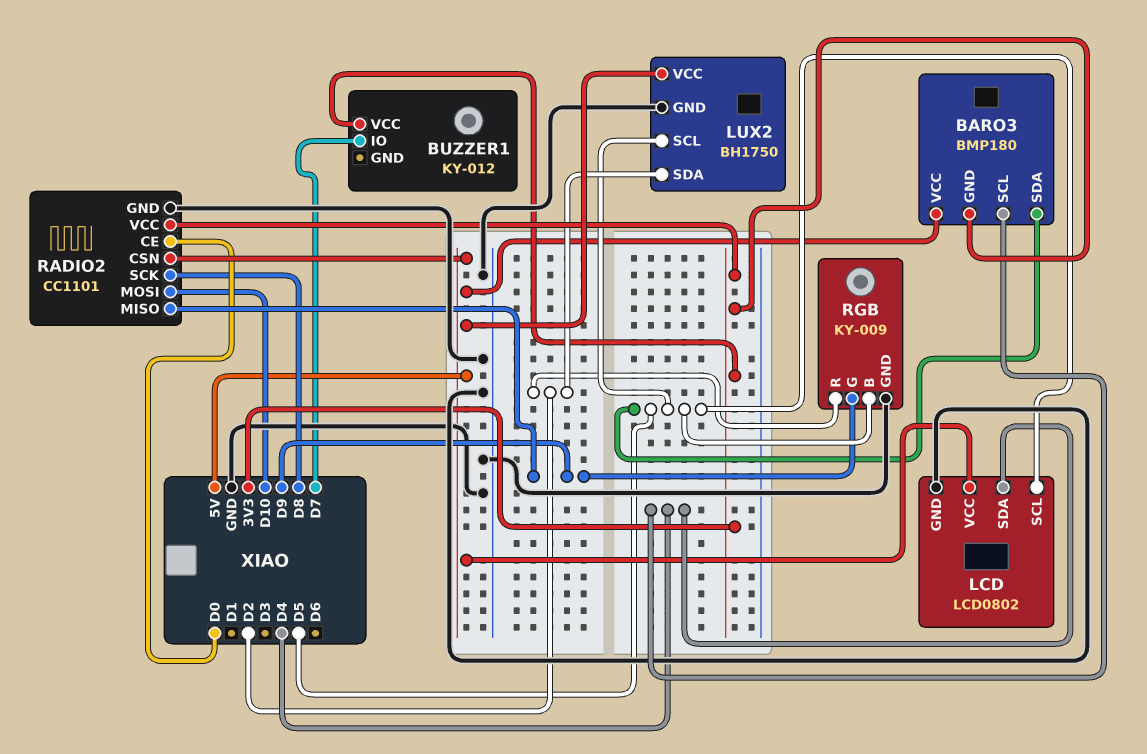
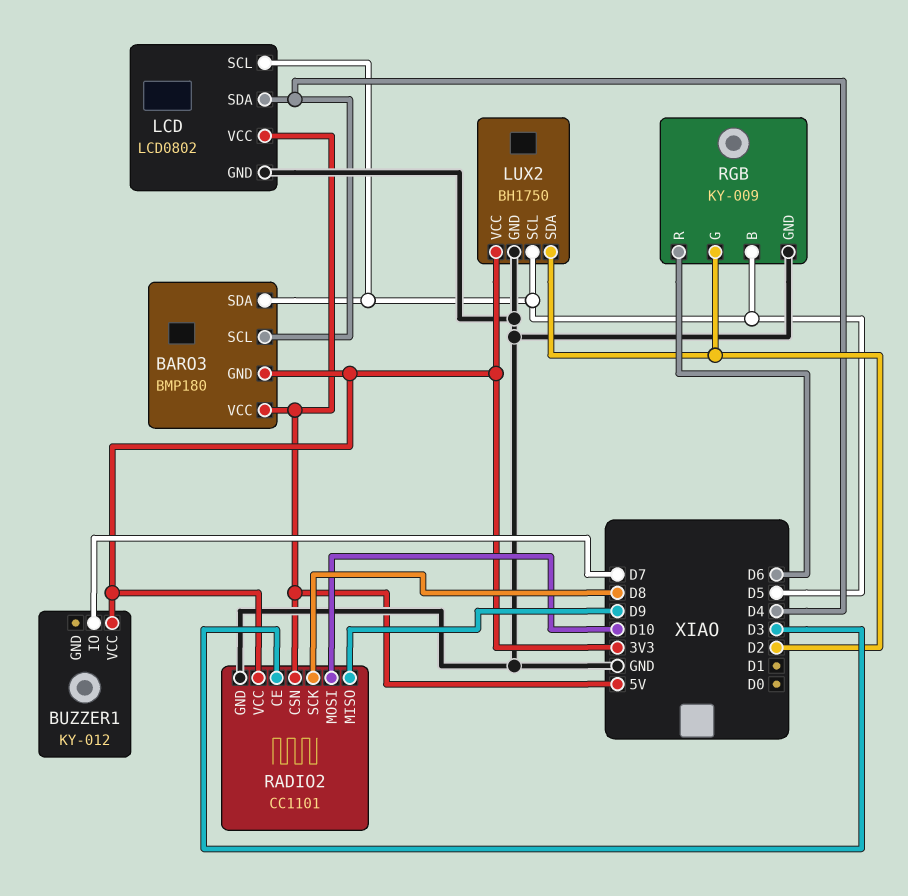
LUX2 pin VCC: 5V -> 3V3
RADIO2 pin CE: D0 -> D3
RGB pin G: D9 -> D2
RGB pin R: D2 -> D6

